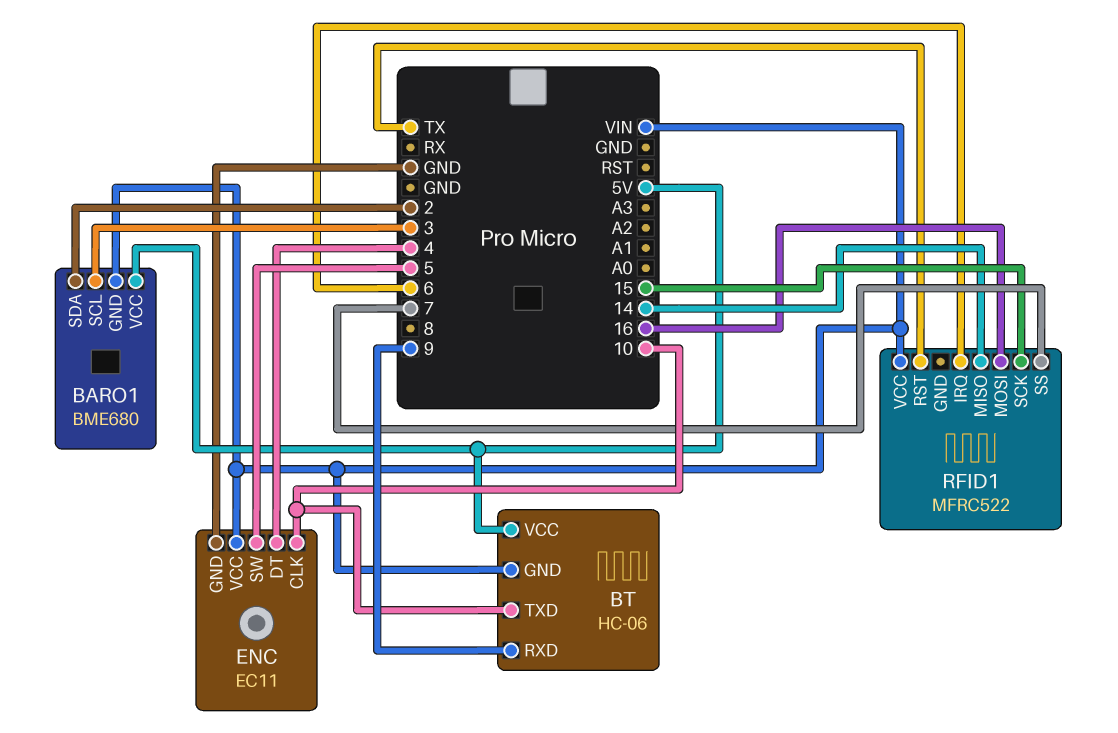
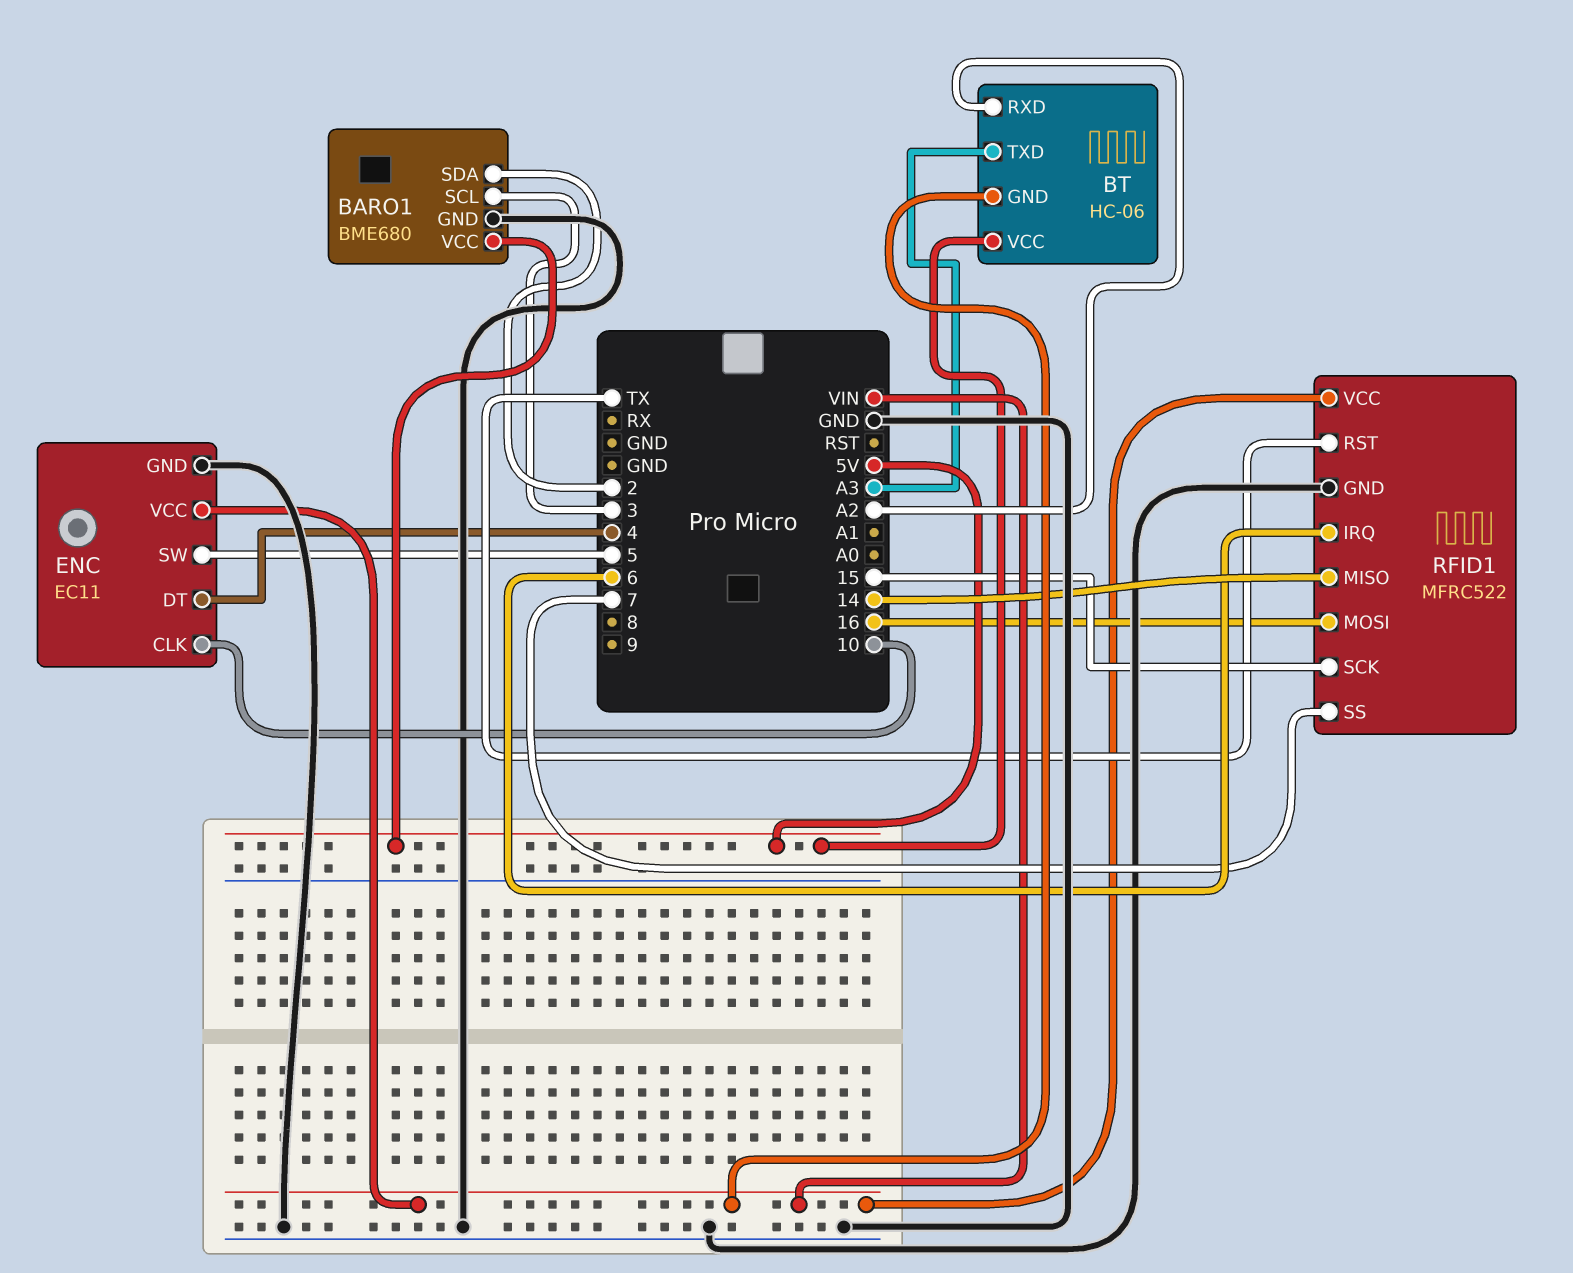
BARO1 pin GND: VIN -> GND
BT pin RXD: 9 -> A2
BT pin TXD: 10 -> A3
RFID1 pin GND: none -> GND

